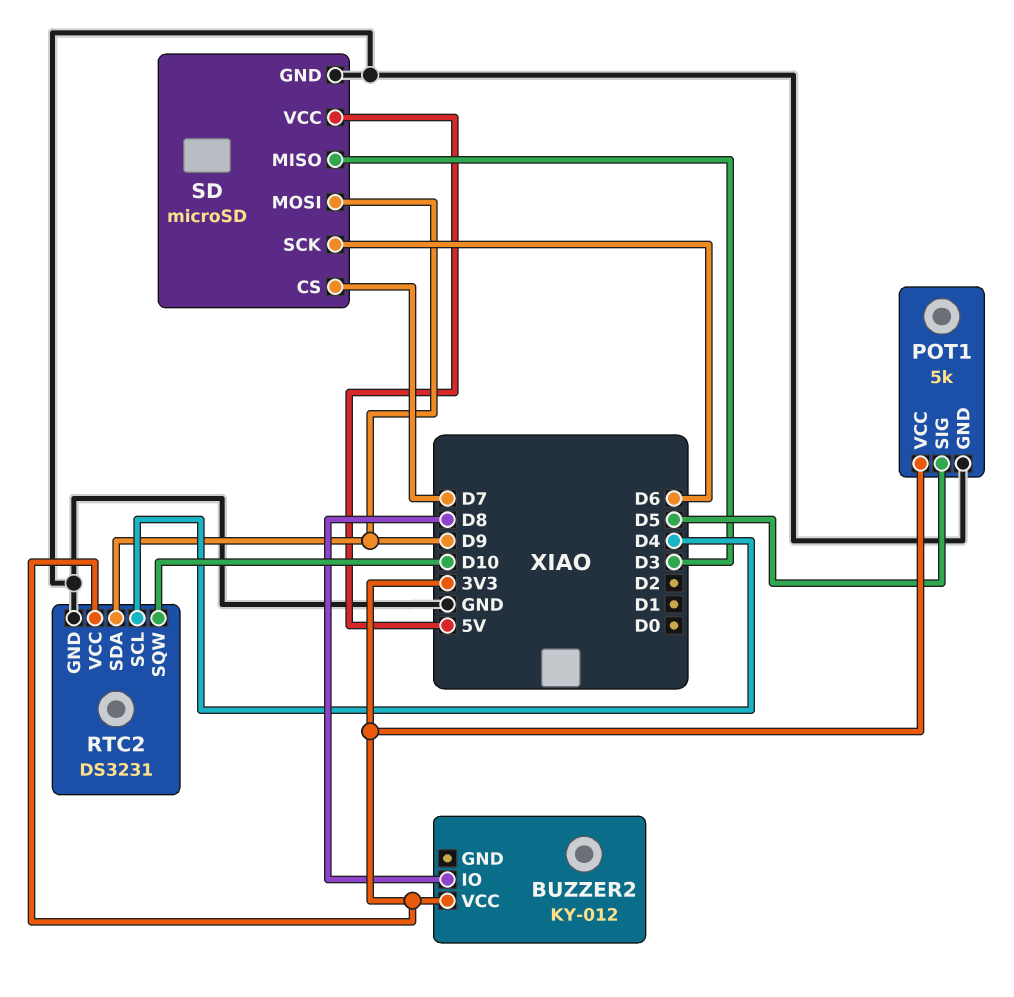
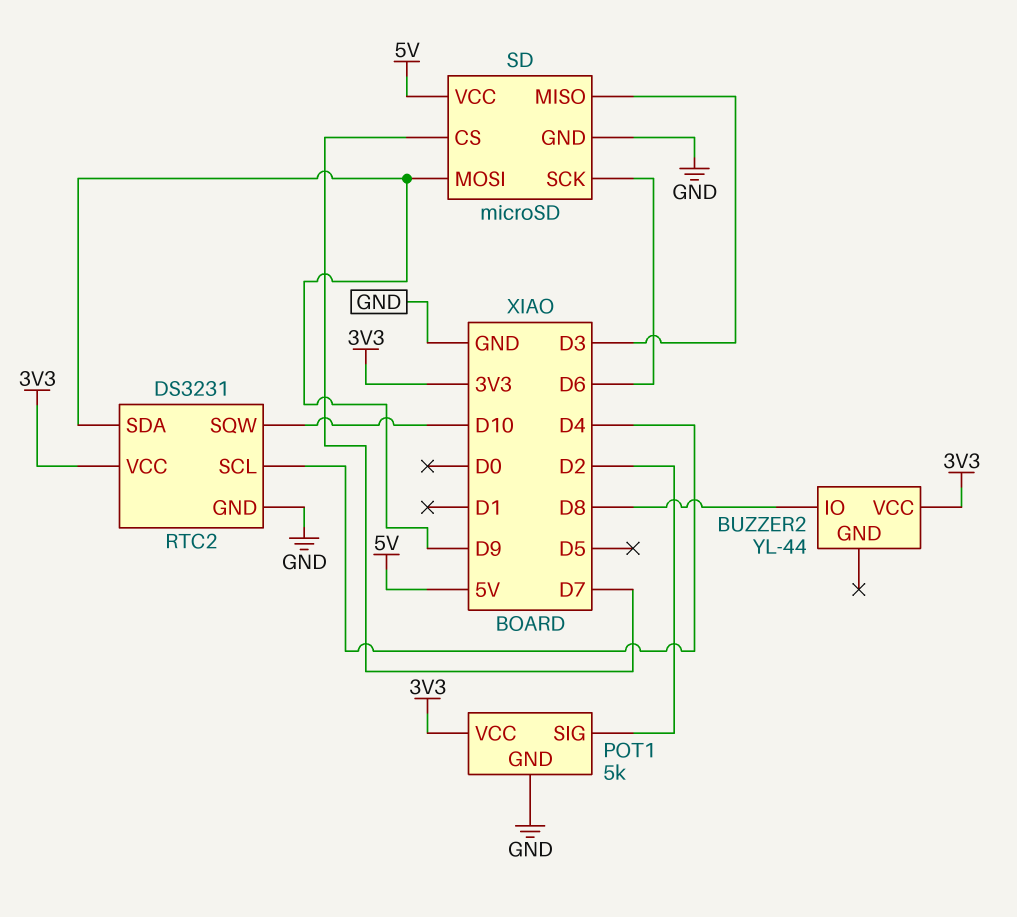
BUZZER2: KY-012 -> YL-44
POT1 pin SIG: D5 -> D2

